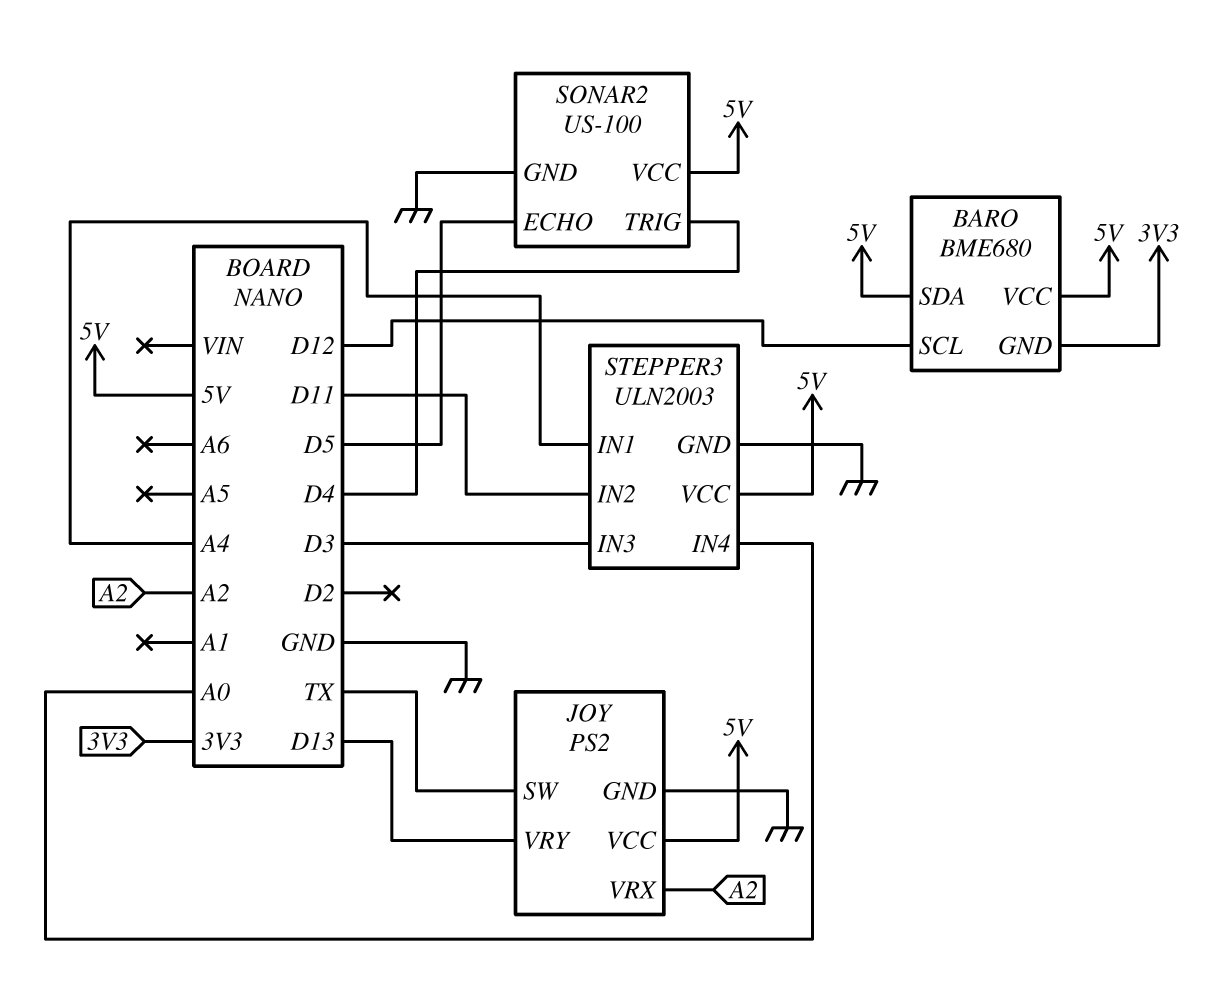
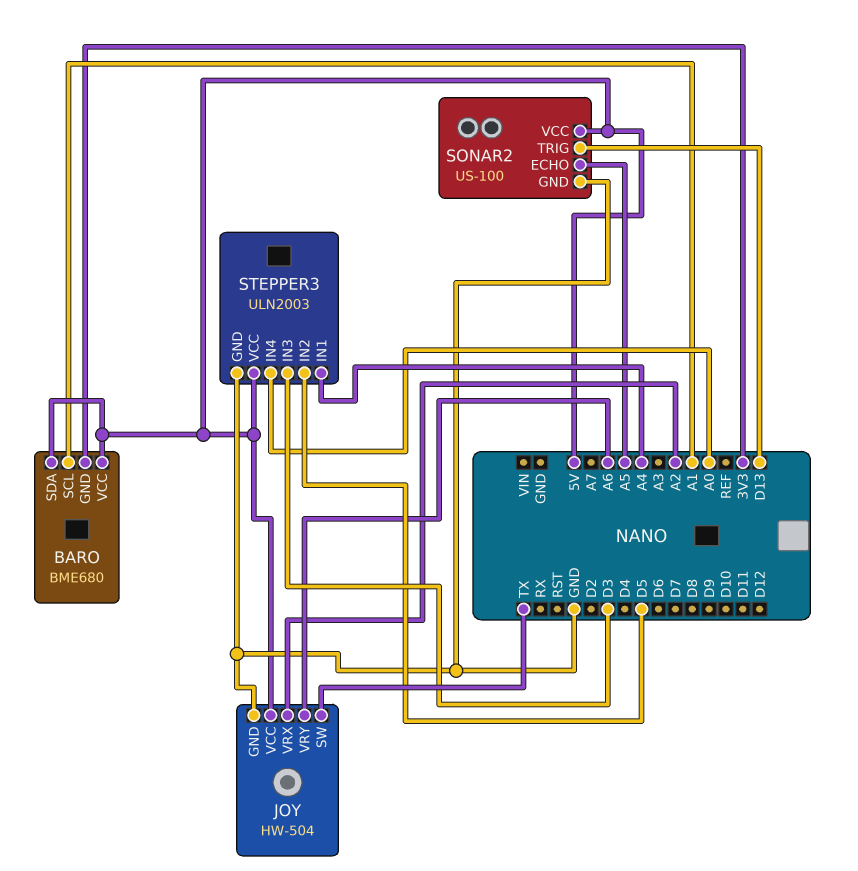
BARO pin SCL: D12 -> A1
JOY: PS2 -> HW-504
JOY pin VRY: D13 -> A6
SONAR2 pin ECHO: D5 -> A5
SONAR2 pin TRIG: D4 -> D13
STEPPER3 pin IN2: D11 -> D5

